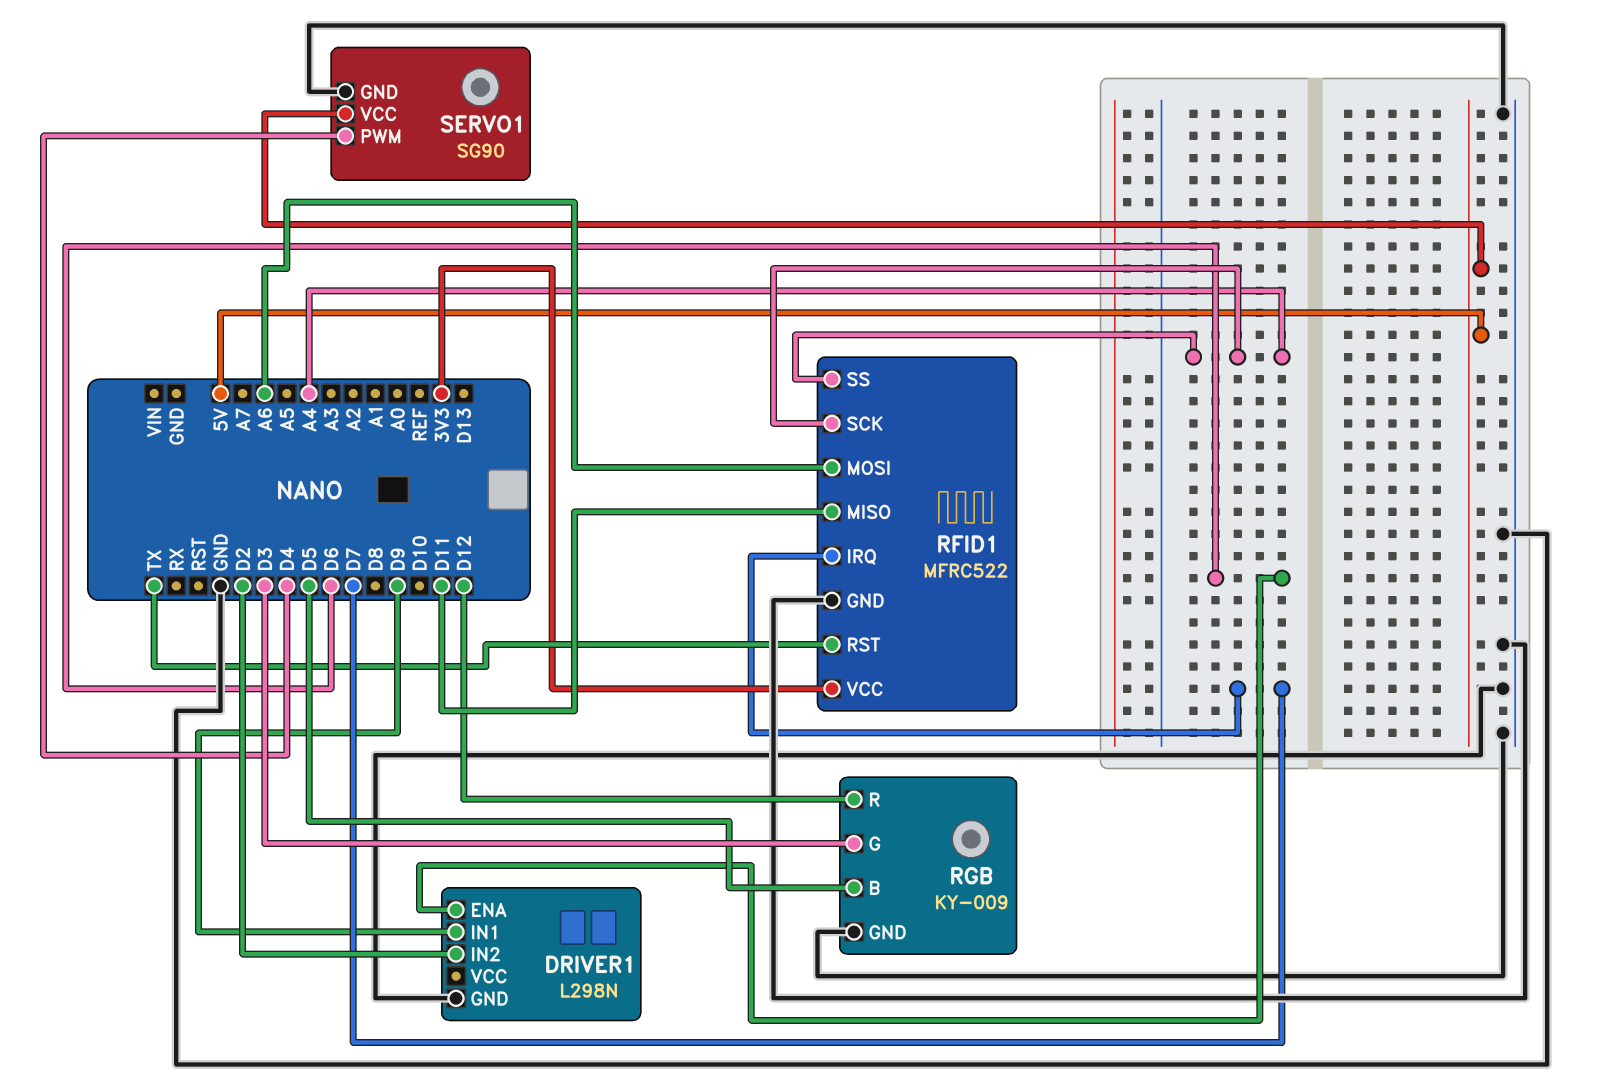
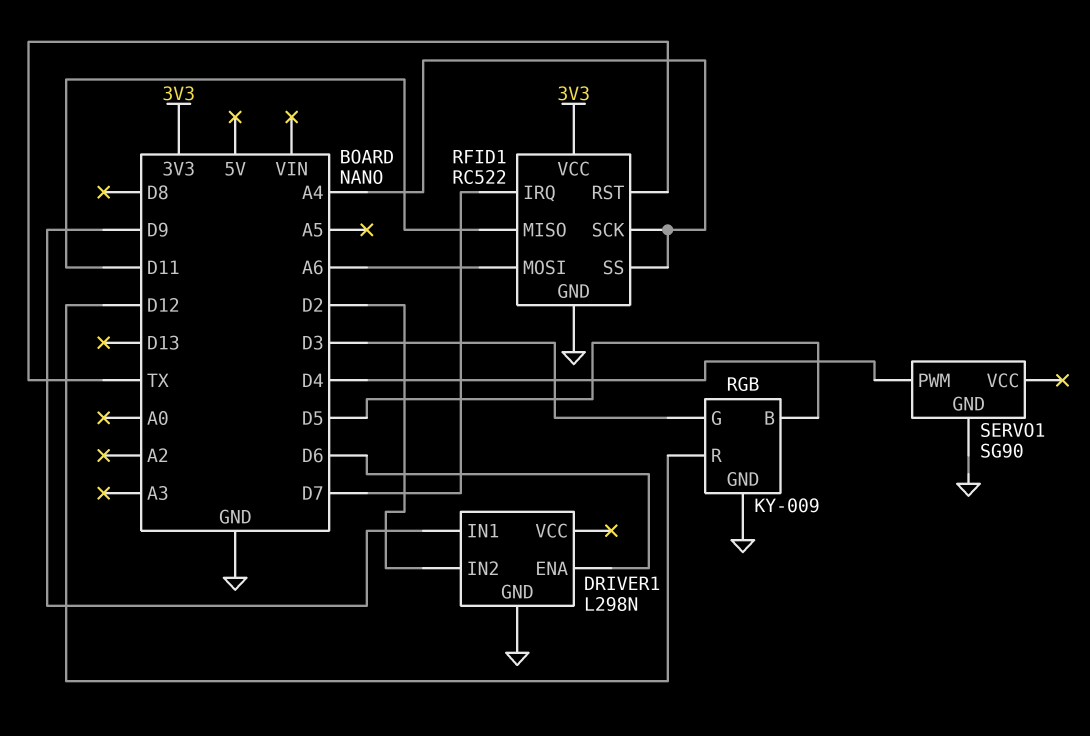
RFID1: MFRC522 -> RC522
SERVO1 pin VCC: 5V -> none

